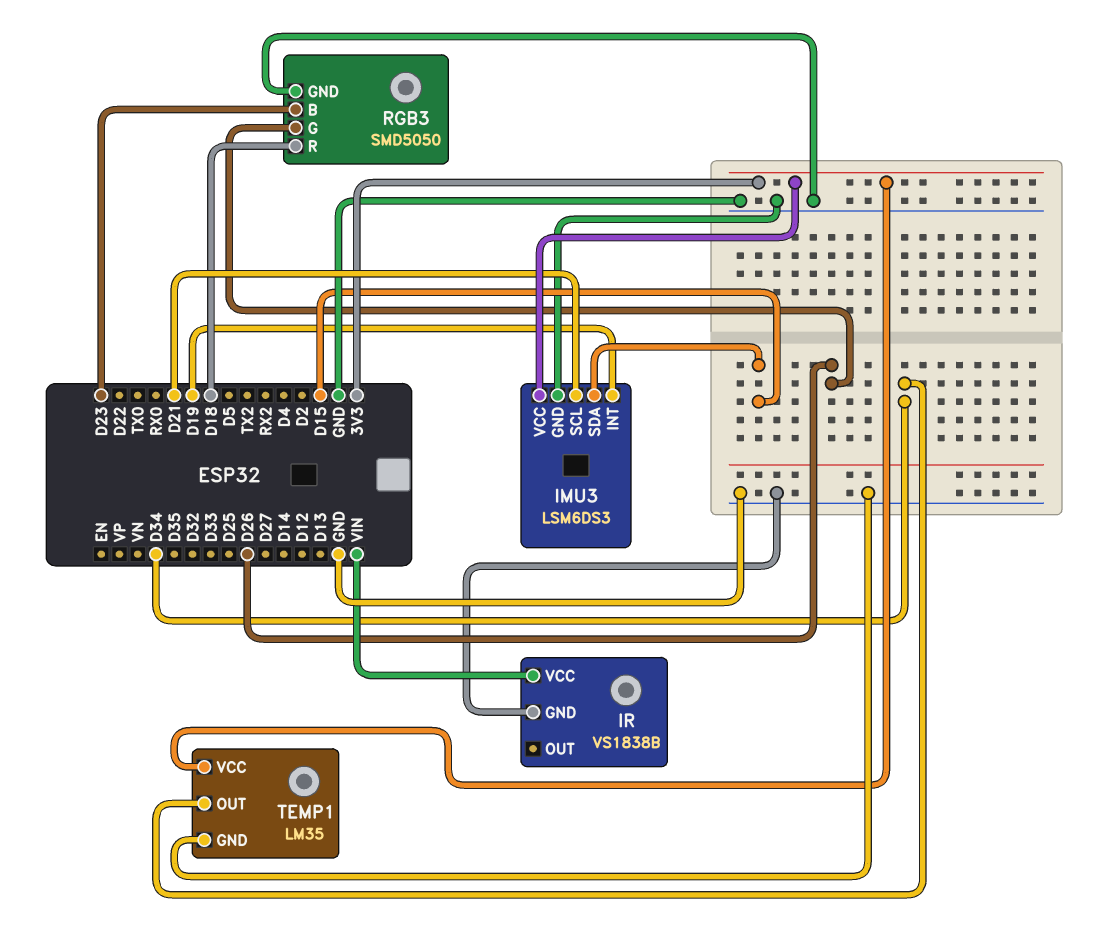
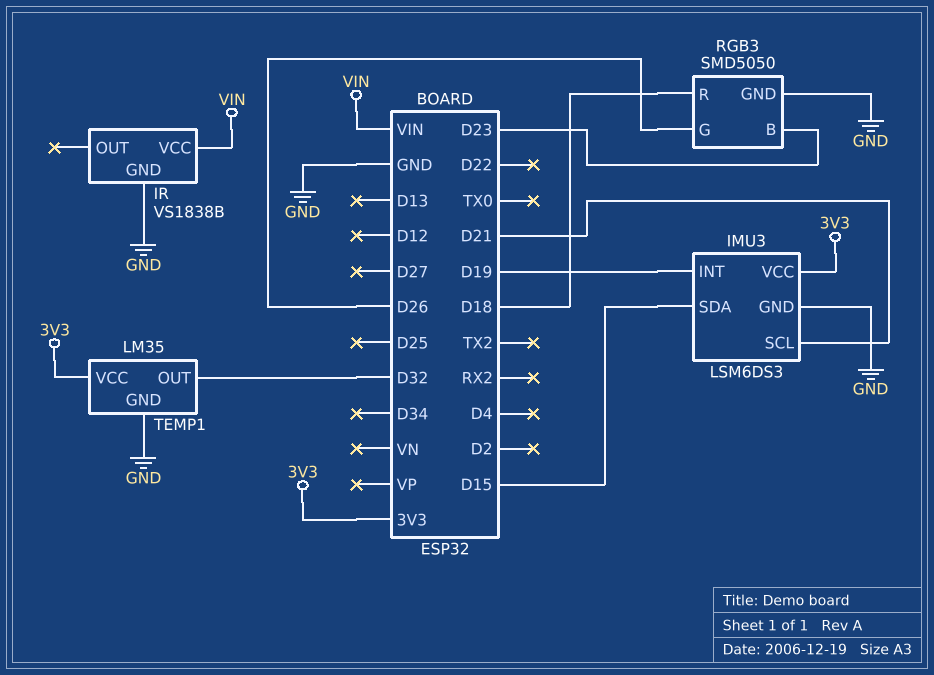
TEMP1 pin OUT: D34 -> D32

